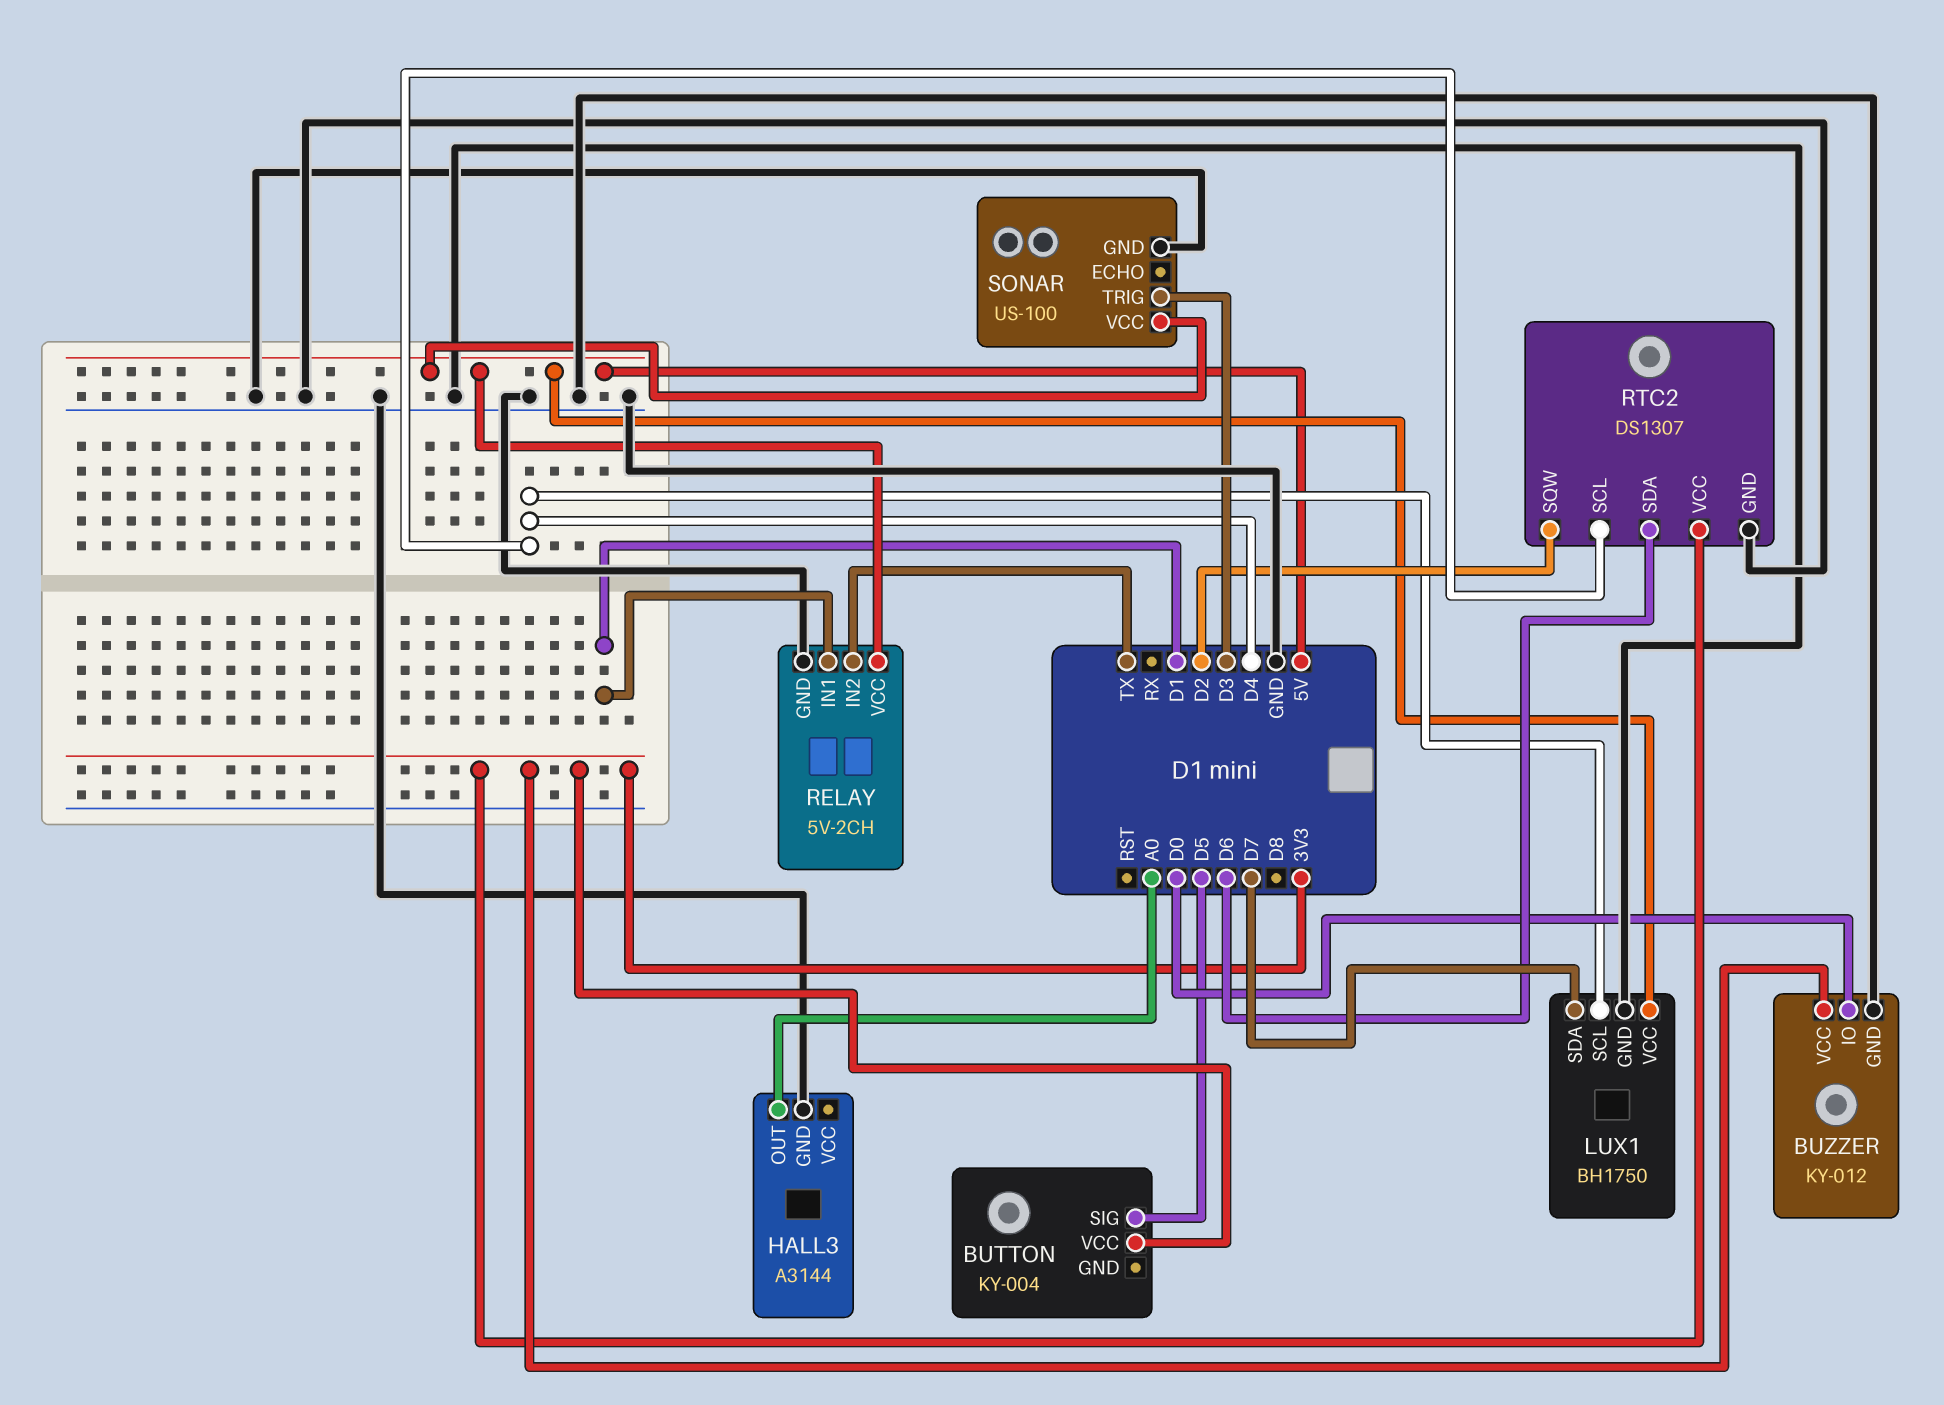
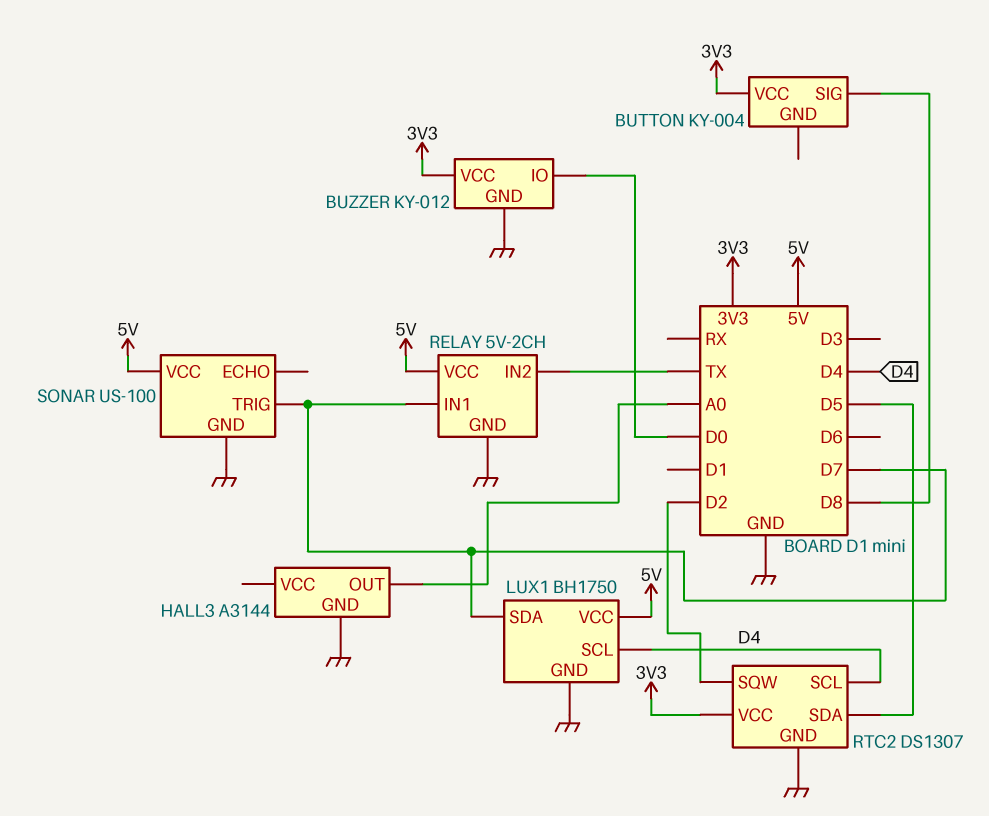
BUTTON pin SIG: D5 -> D8
RELAY pin IN1: D1 -> D7
RTC2 pin SDA: D6 -> D5
SONAR pin TRIG: D3 -> D7

